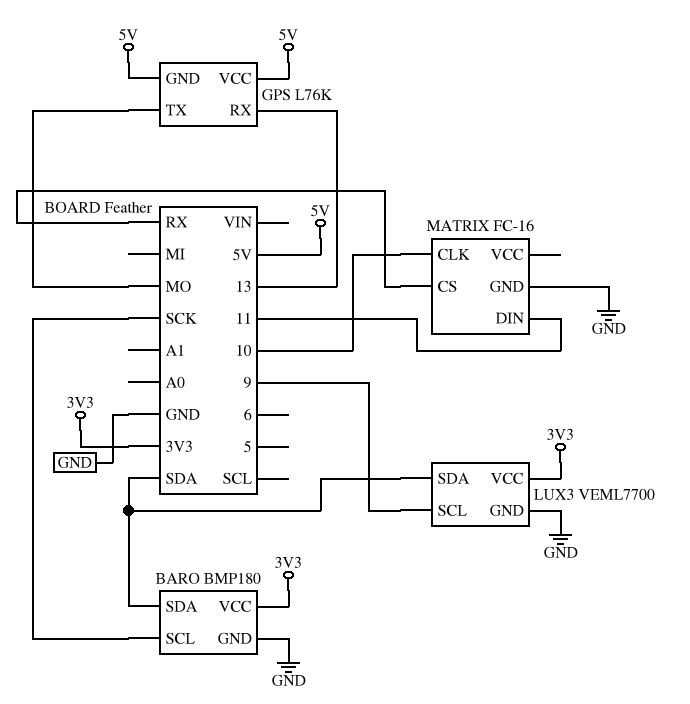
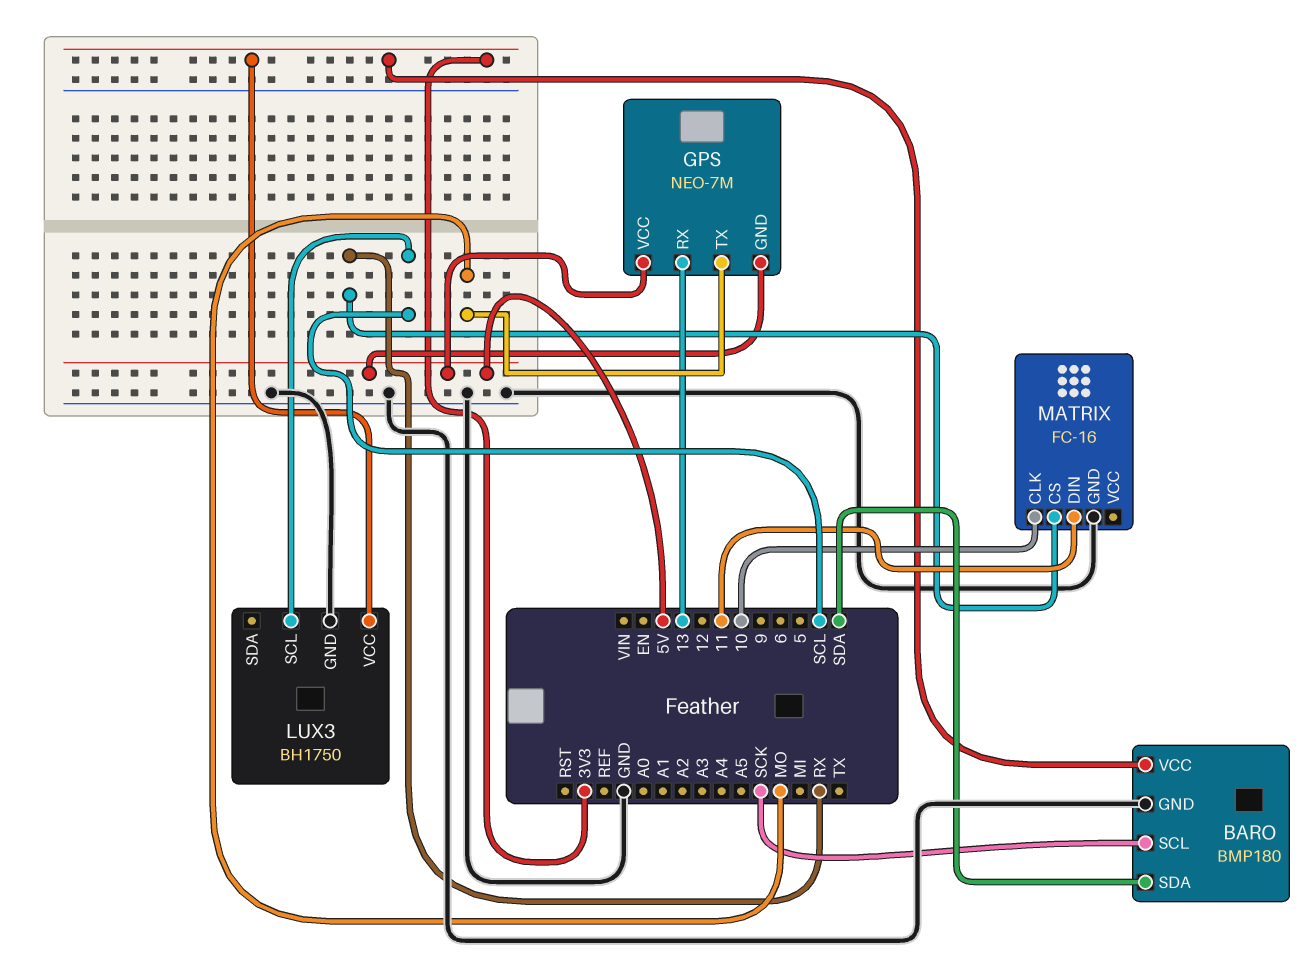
GPS: L76K -> NEO-7M
LUX3: VEML7700 -> BH1750
LUX3 pin SCL: 9 -> SCL
LUX3 pin SDA: SDA -> none

